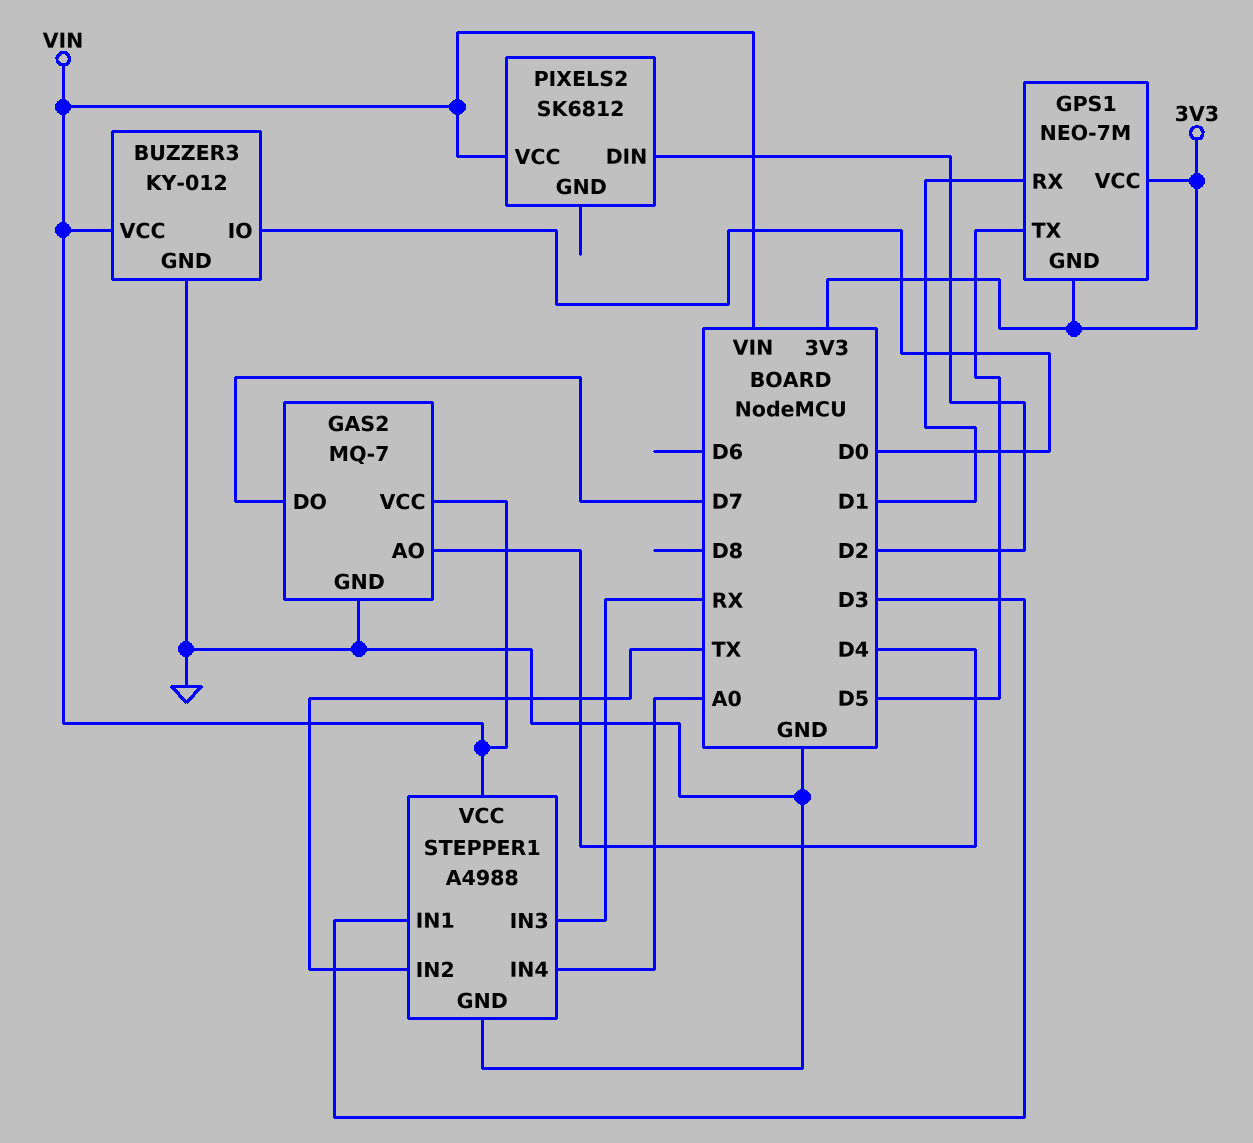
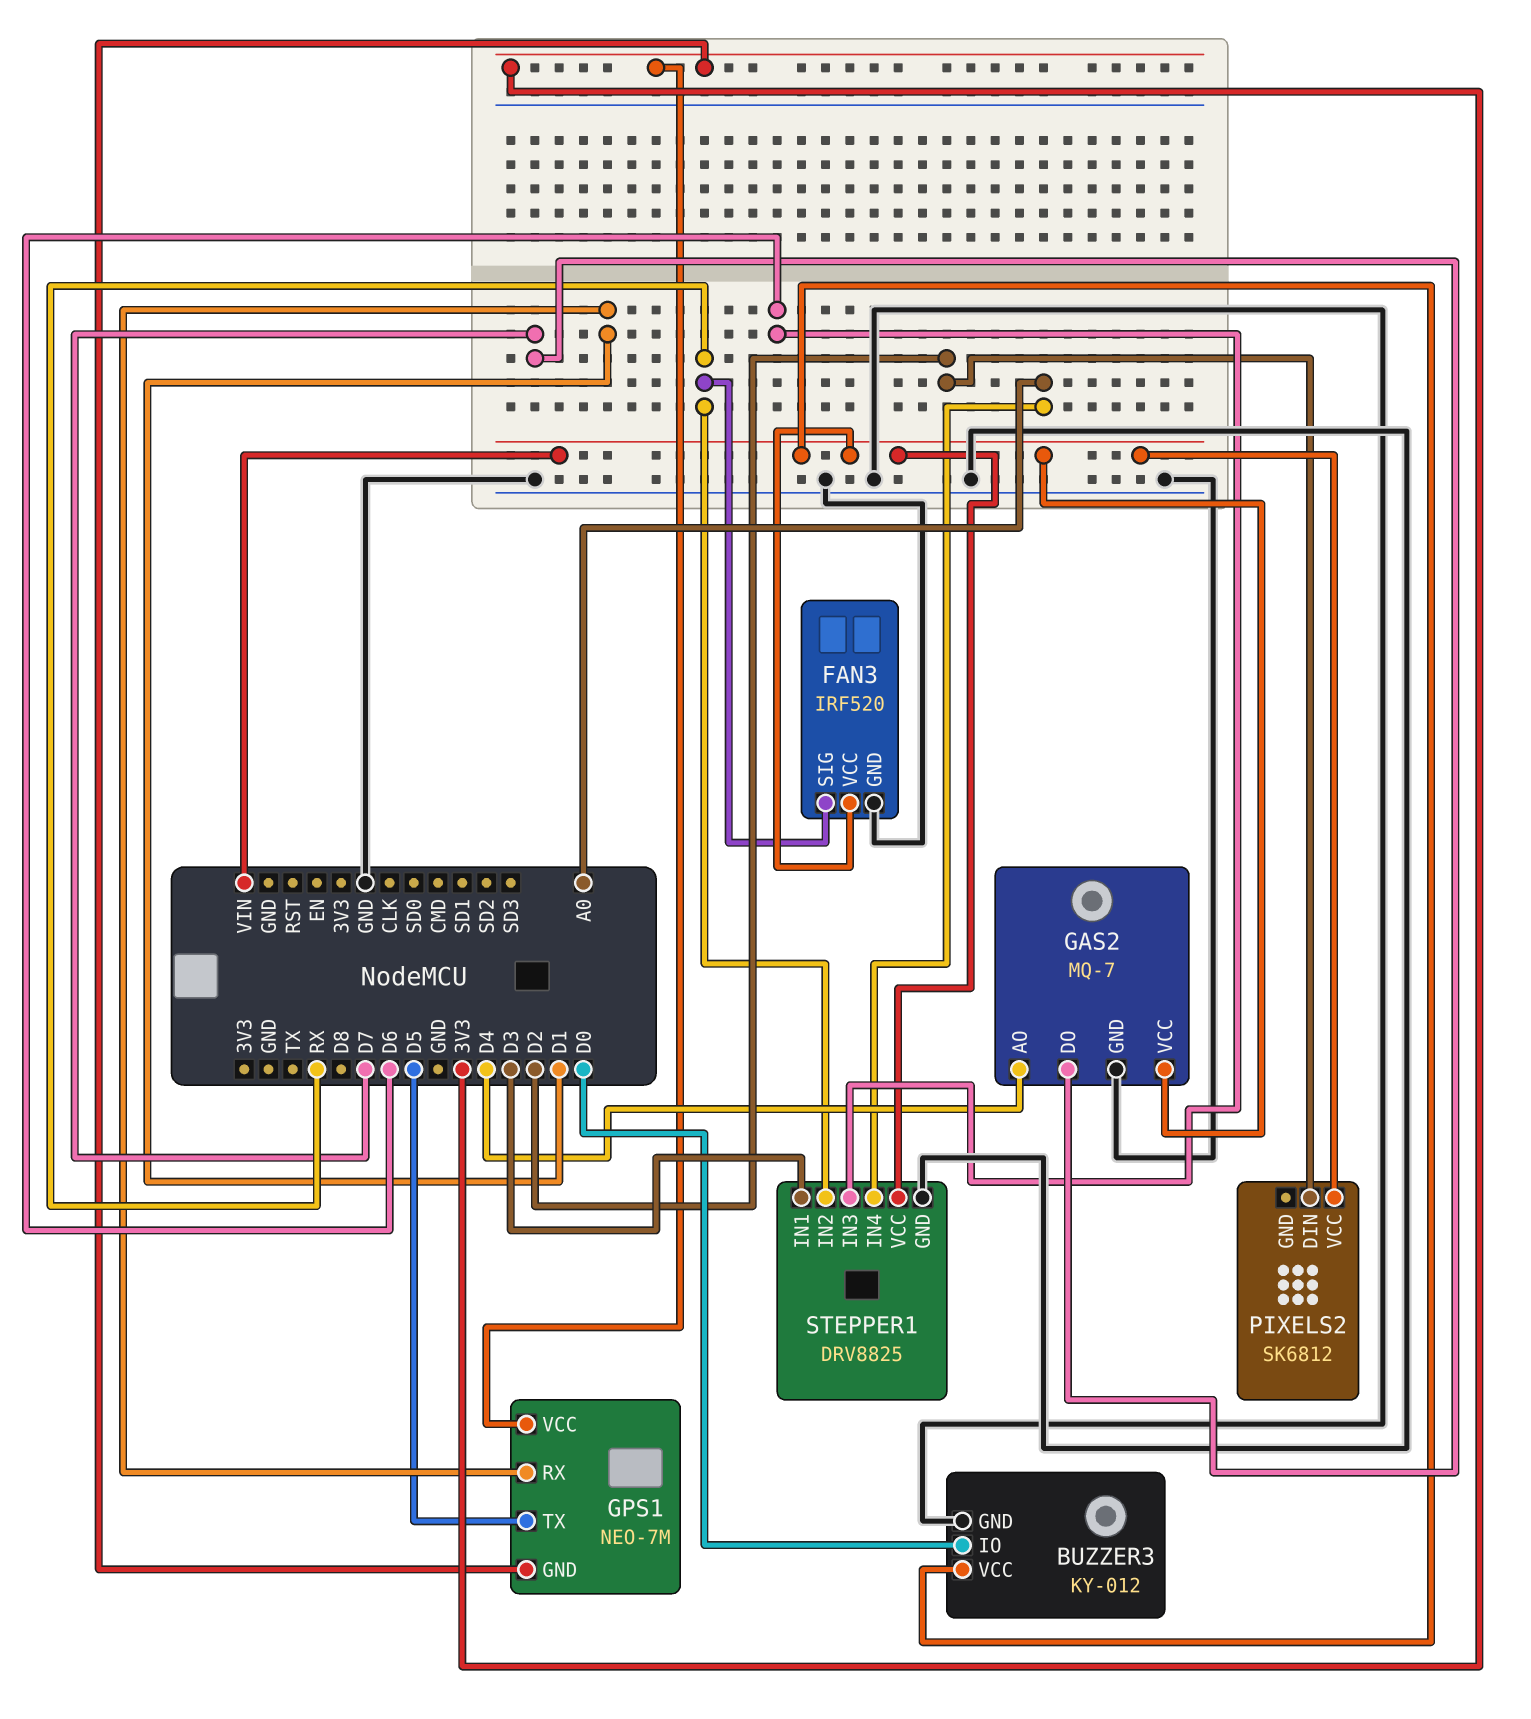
FAN3: none -> IRF520
FAN3 pin GND: none -> GND
FAN3 pin SIG: none -> RX
FAN3 pin VCC: none -> VIN
STEPPER1: A4988 -> DRV8825
STEPPER1 pin IN2: TX -> RX
STEPPER1 pin IN3: RX -> D6

